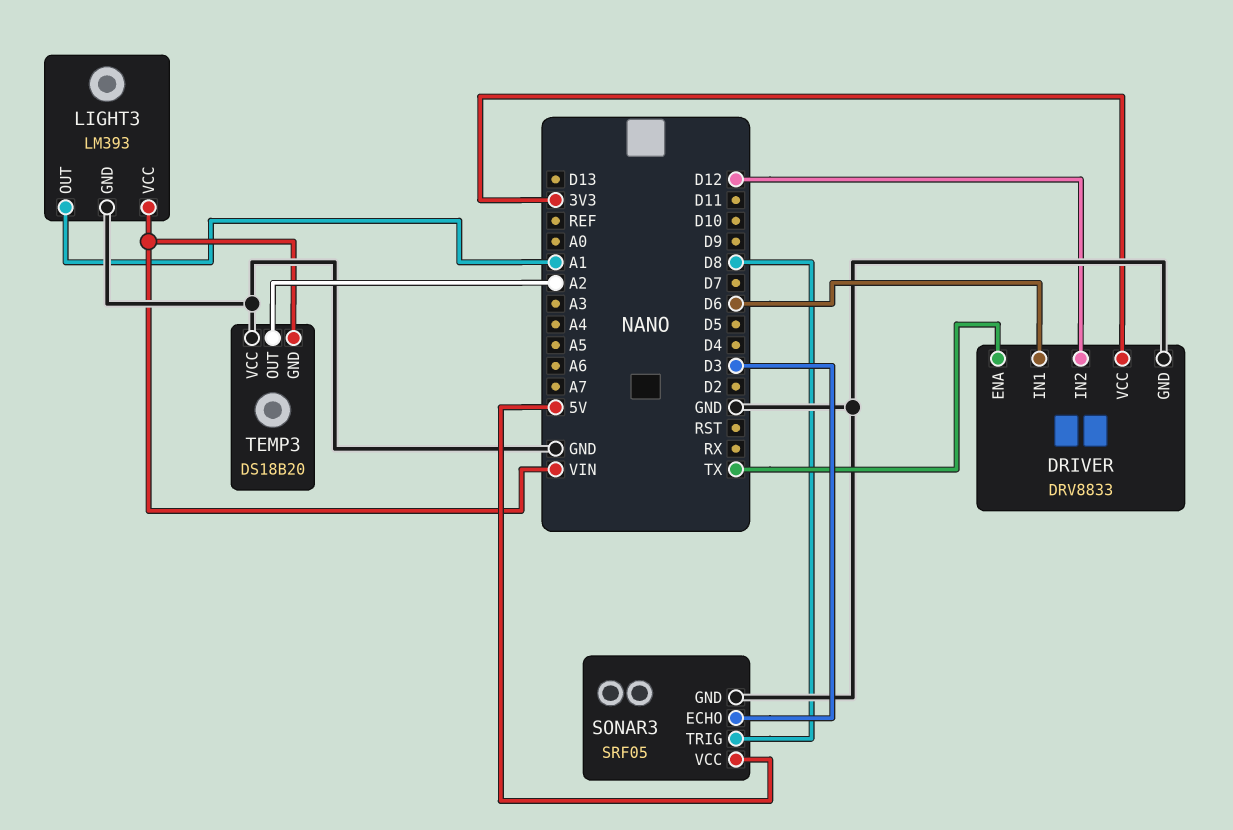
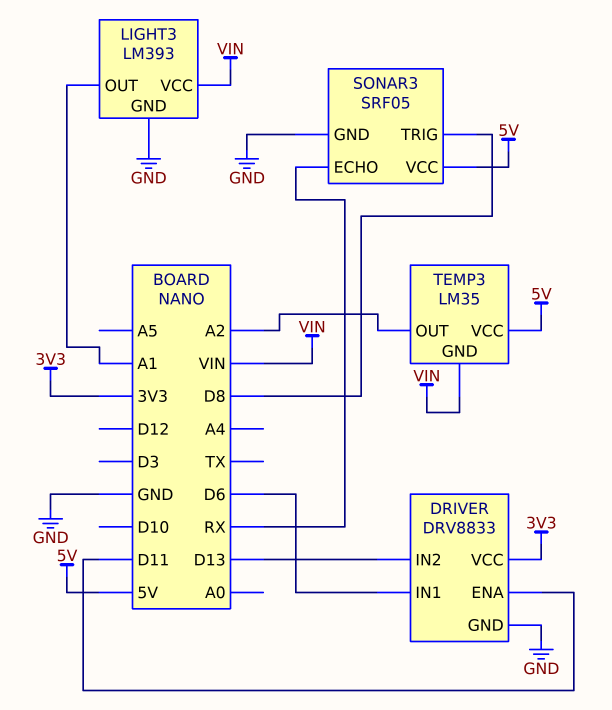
DRIVER pin ENA: TX -> D11
DRIVER pin IN2: D12 -> D13
SONAR3 pin ECHO: D3 -> RX
TEMP3: DS18B20 -> LM35
TEMP3 pin VCC: GND -> 5V

